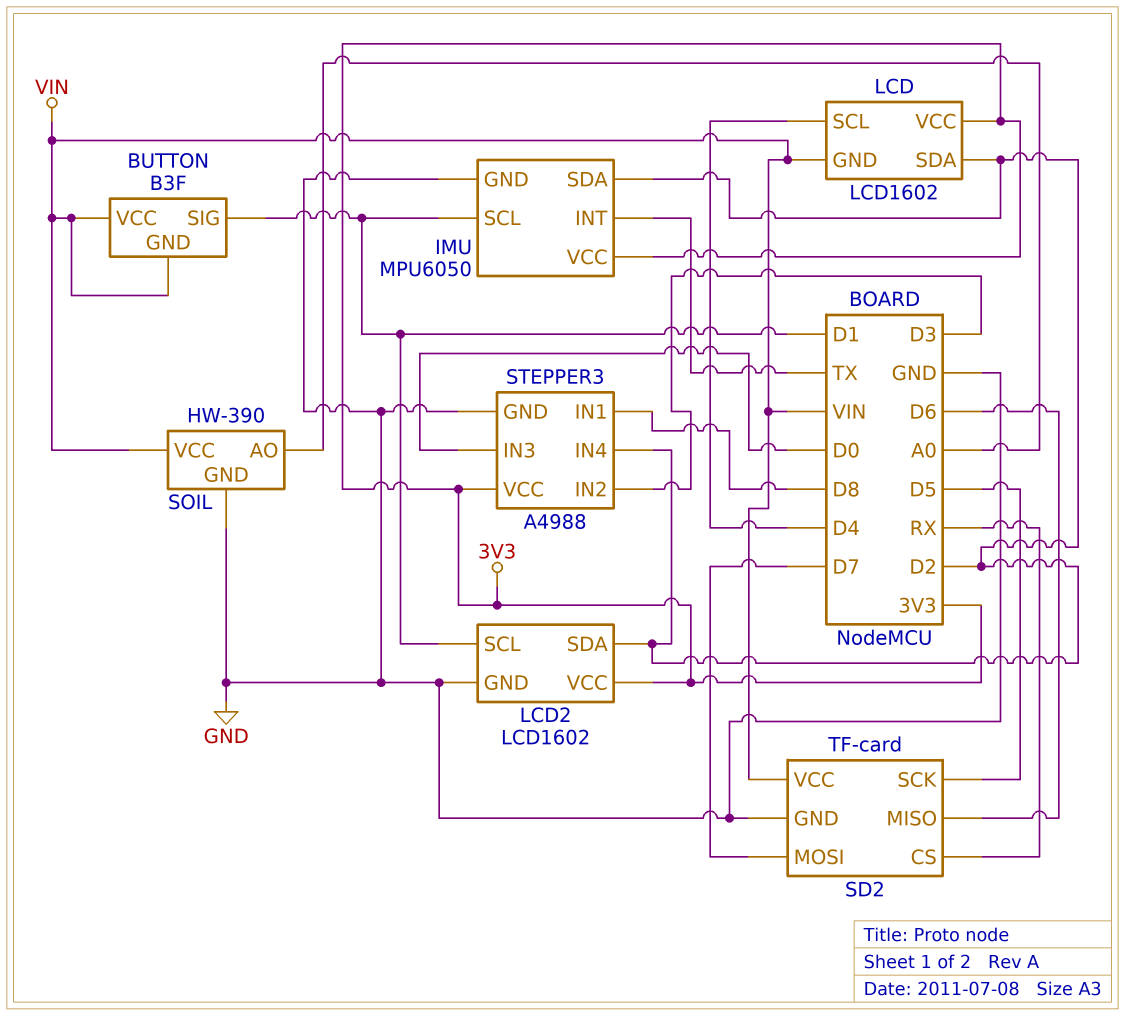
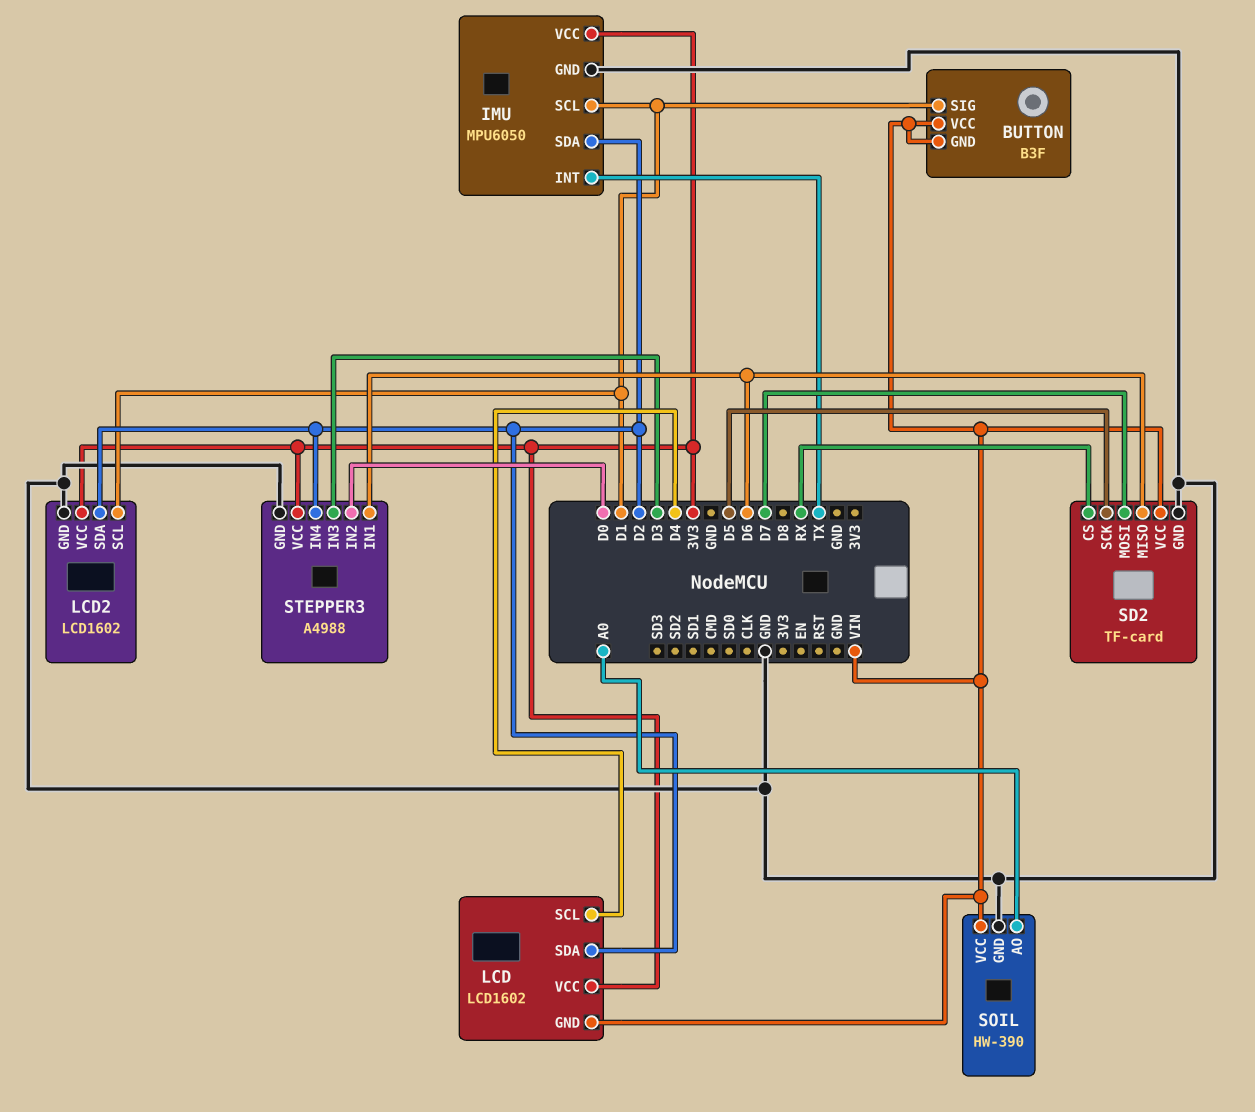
STEPPER3 pin IN1: D8 -> D6
STEPPER3 pin IN2: D3 -> D0
STEPPER3 pin IN3: D0 -> D3

